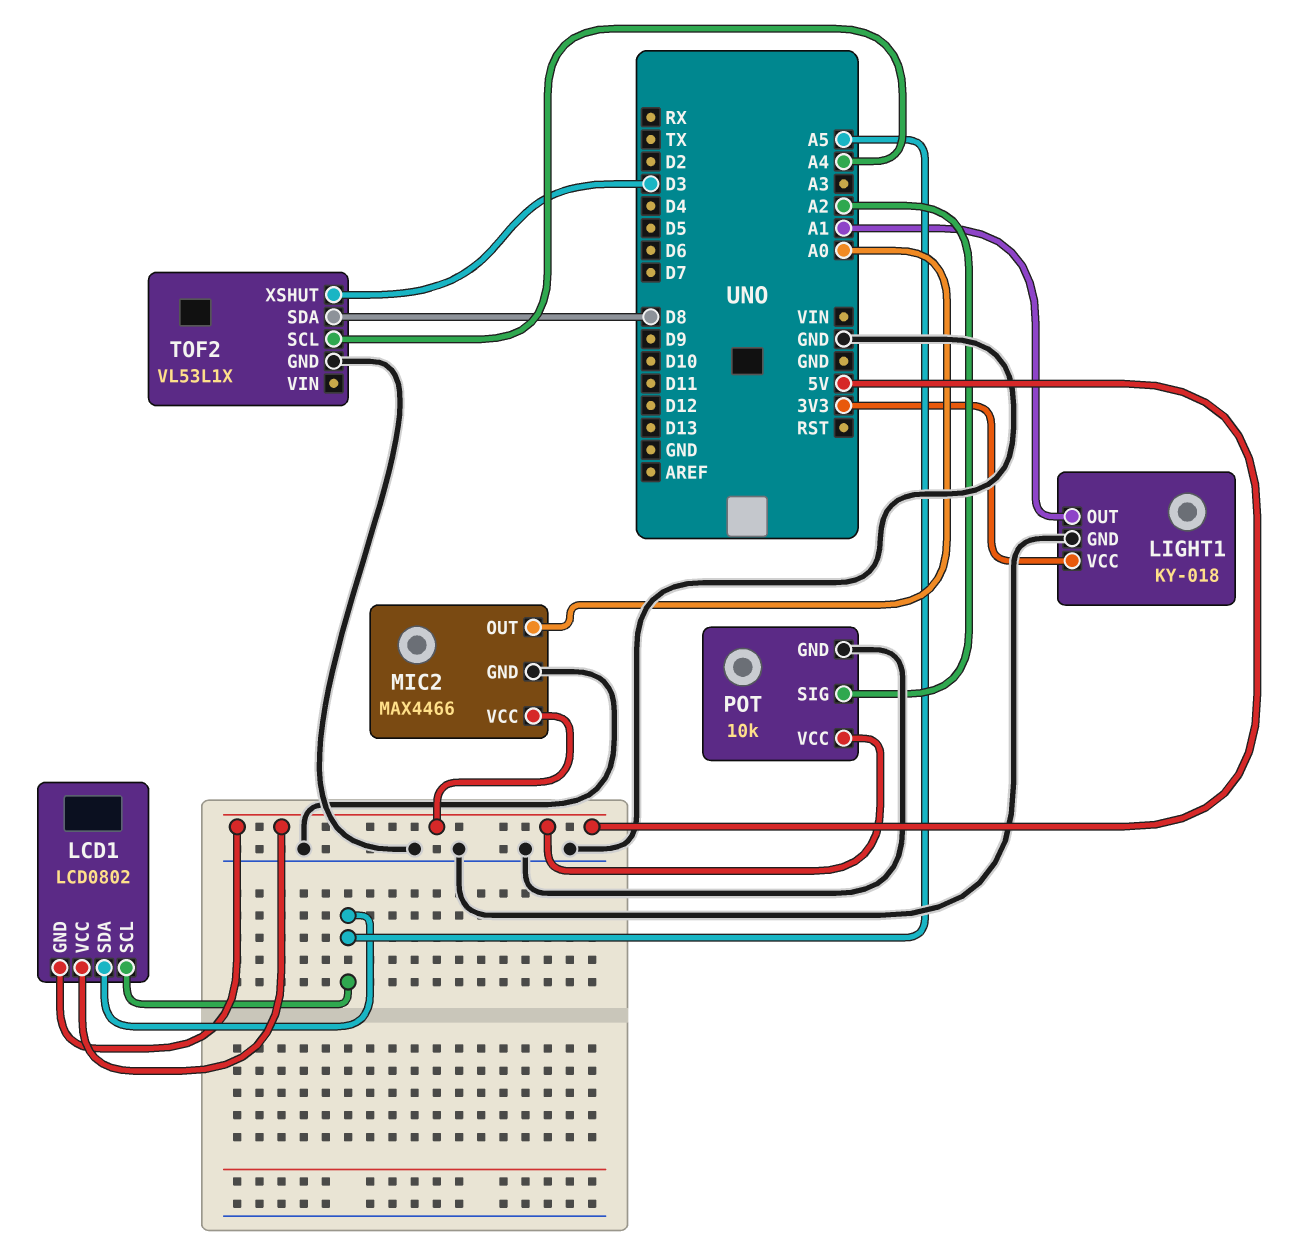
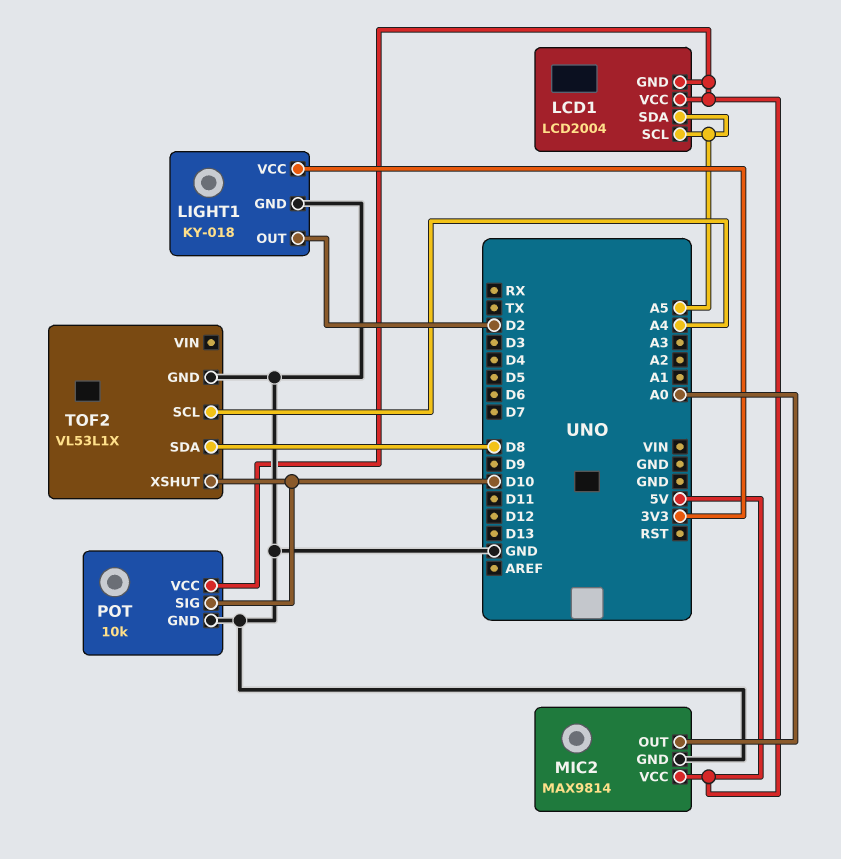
LCD1: LCD0802 -> LCD2004
LIGHT1 pin OUT: A1 -> D2
MIC2: MAX4466 -> MAX9814
POT pin SIG: A2 -> D10
TOF2 pin XSHUT: D3 -> D10

